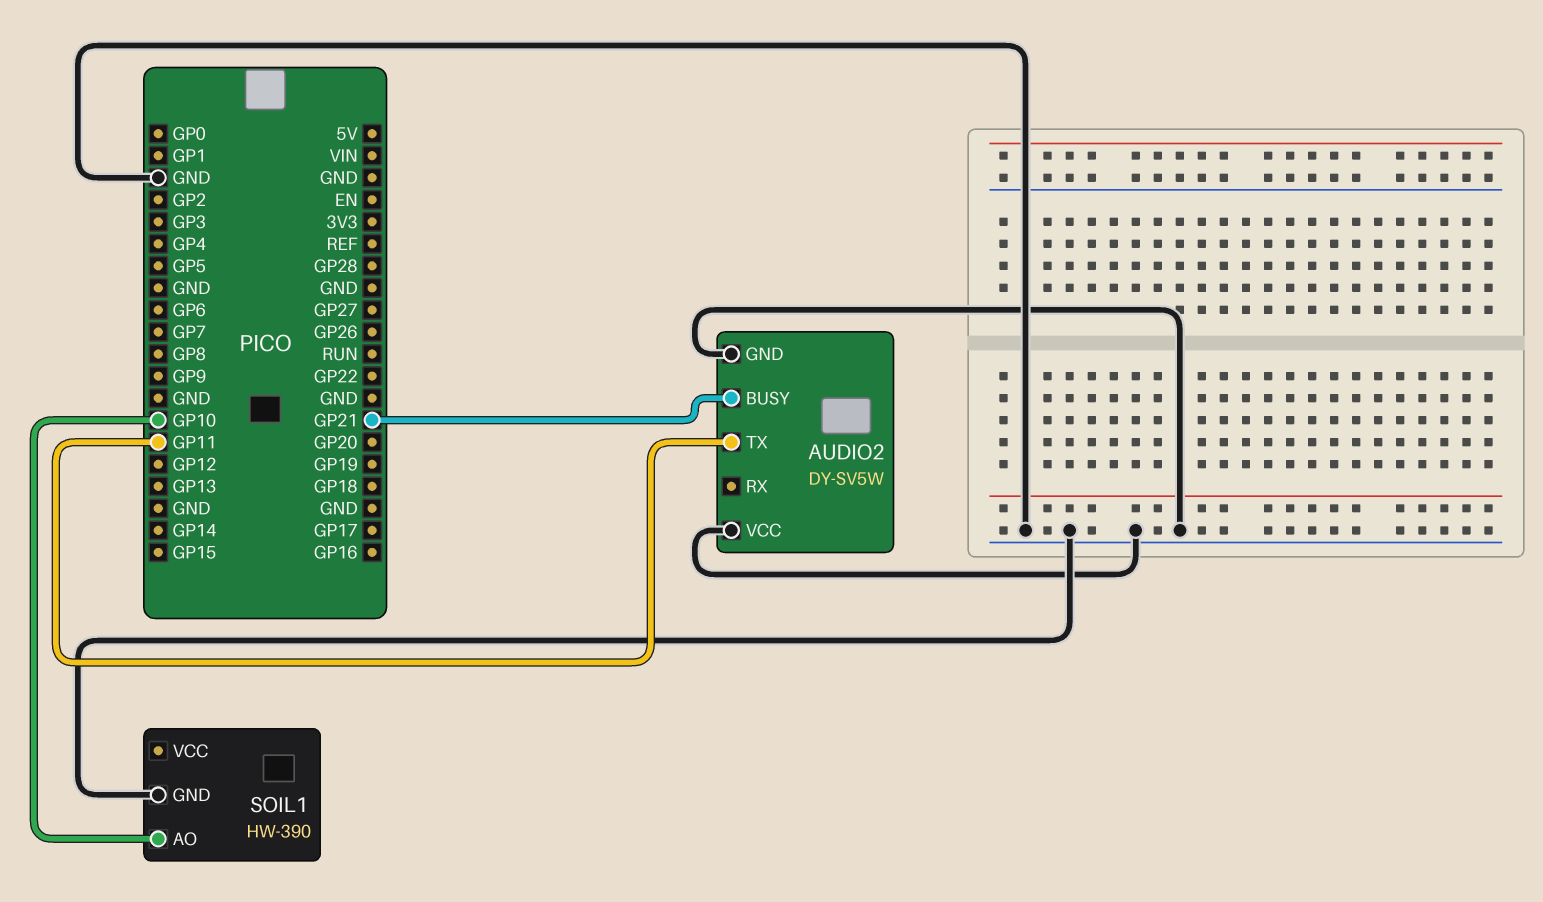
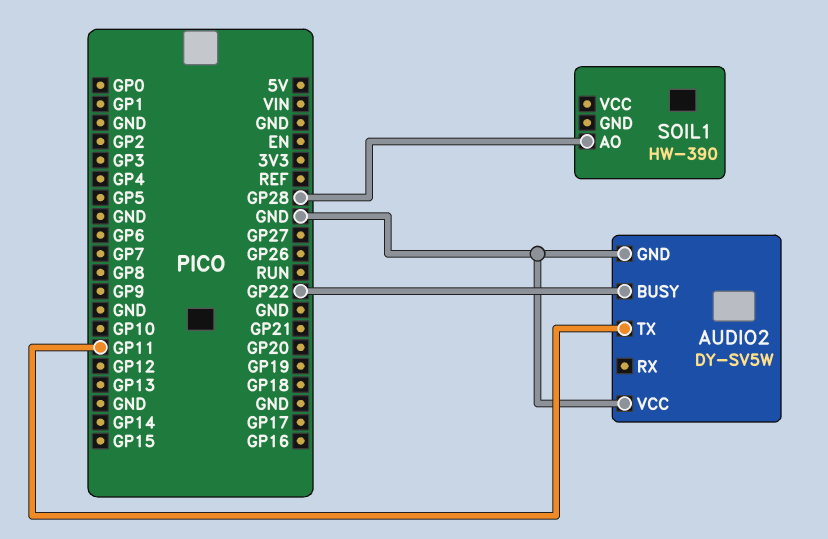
AUDIO2 pin BUSY: GP21 -> GP22
SOIL1 pin AO: GP10 -> GP28
SOIL1 pin GND: GND -> none

